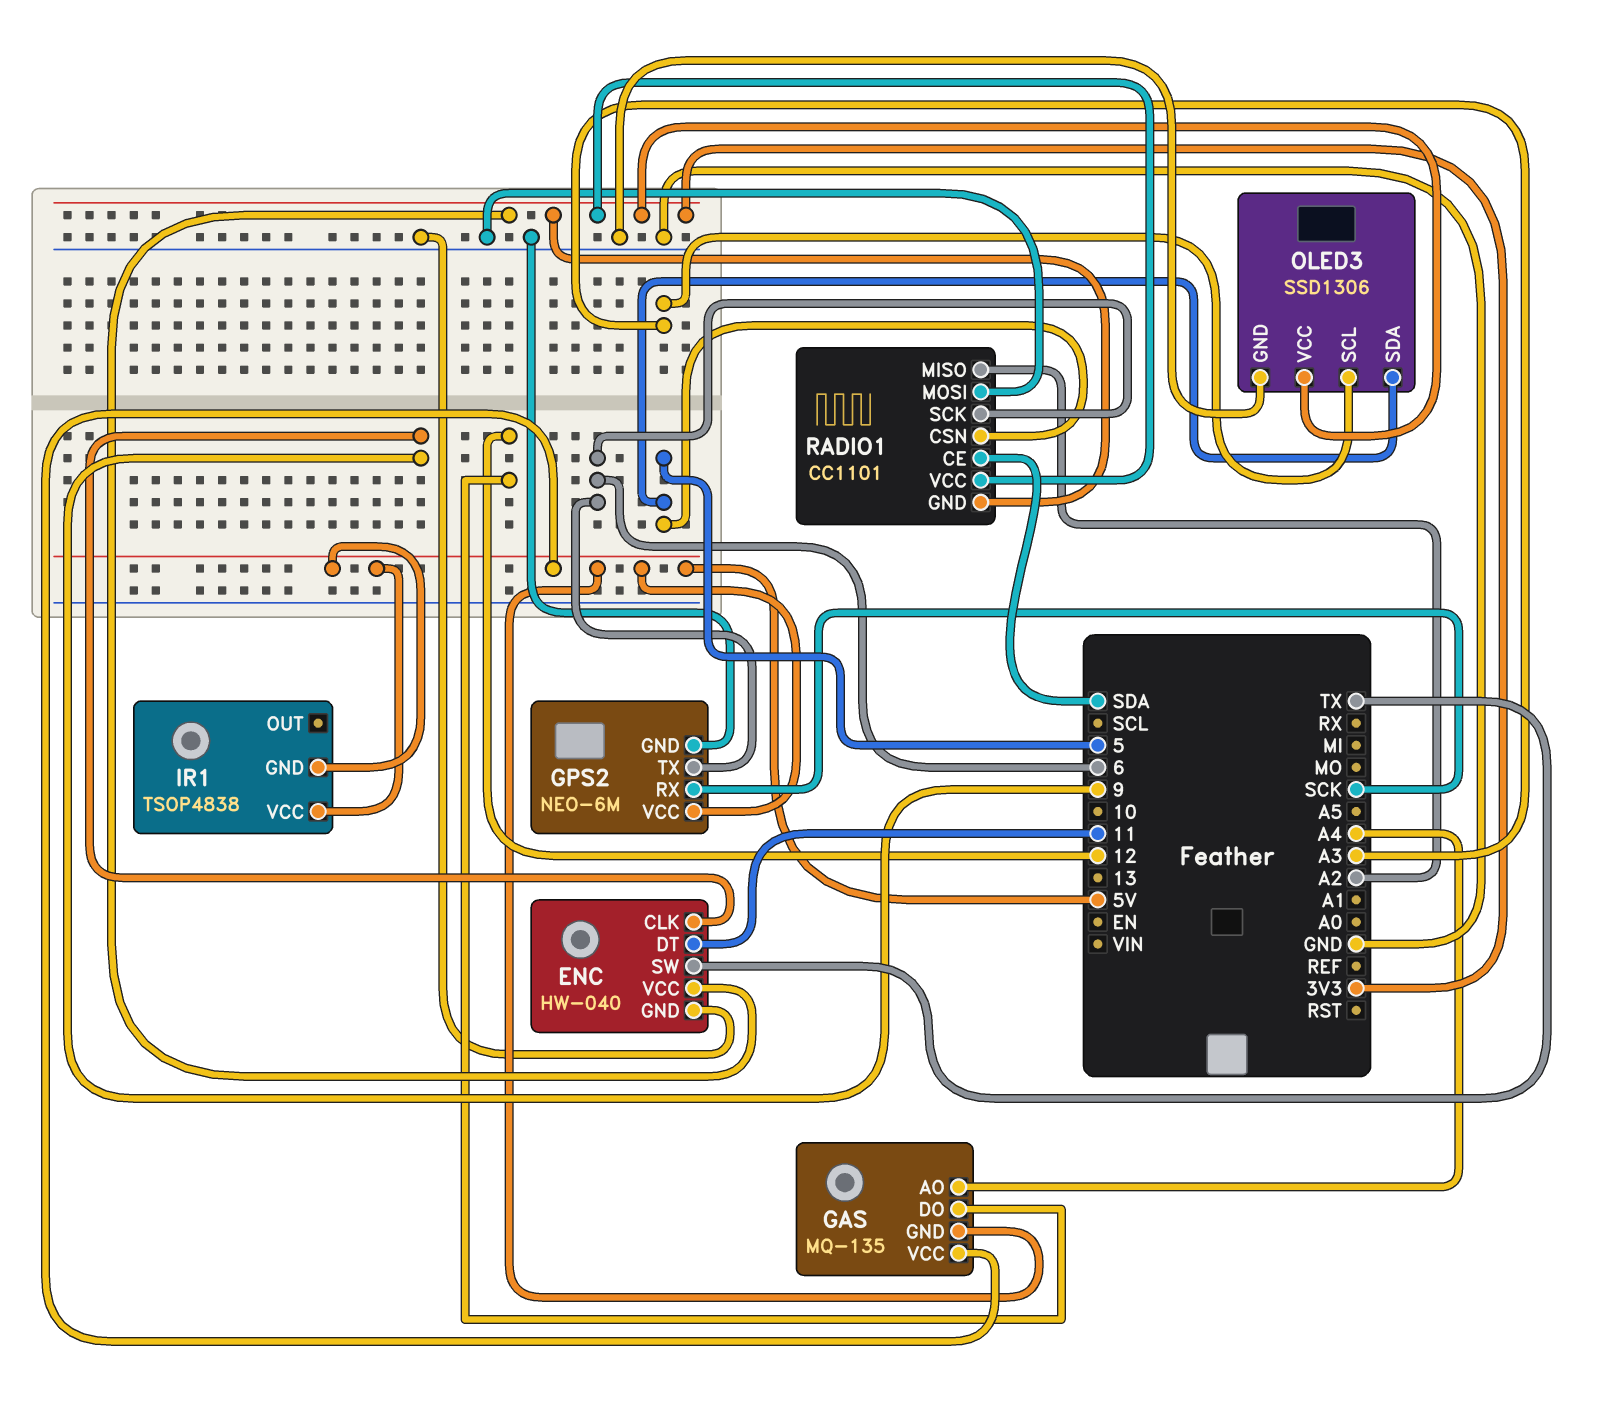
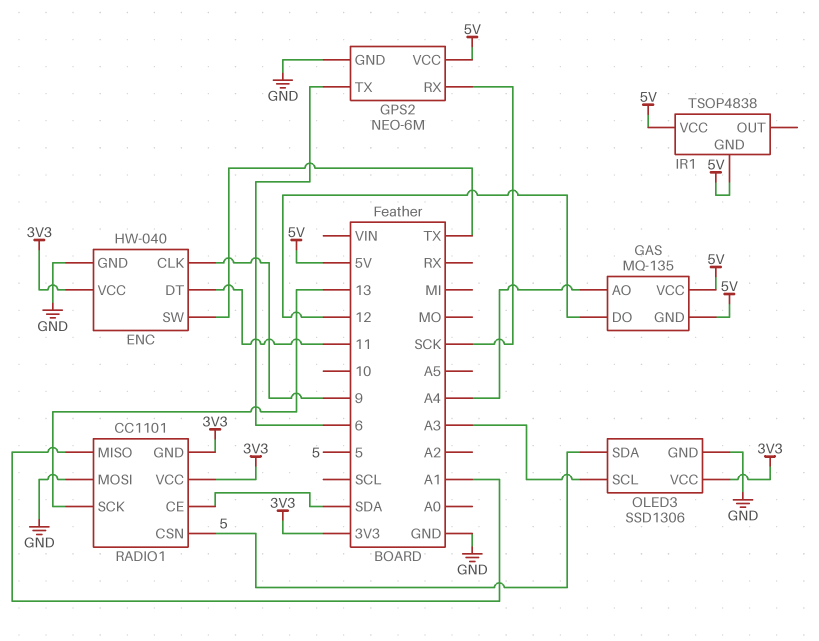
RADIO1 pin MISO: A2 -> A1
RADIO1 pin SCK: 6 -> 13

